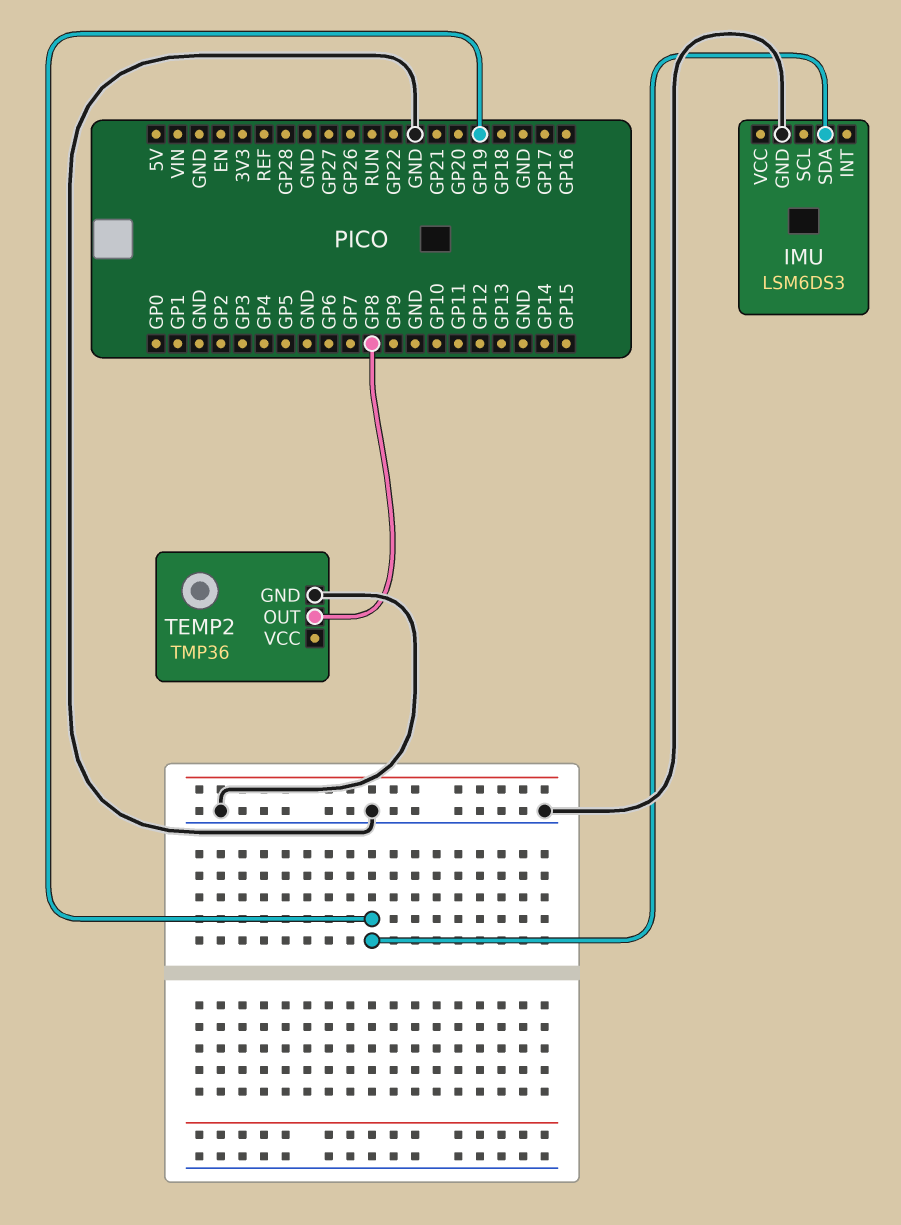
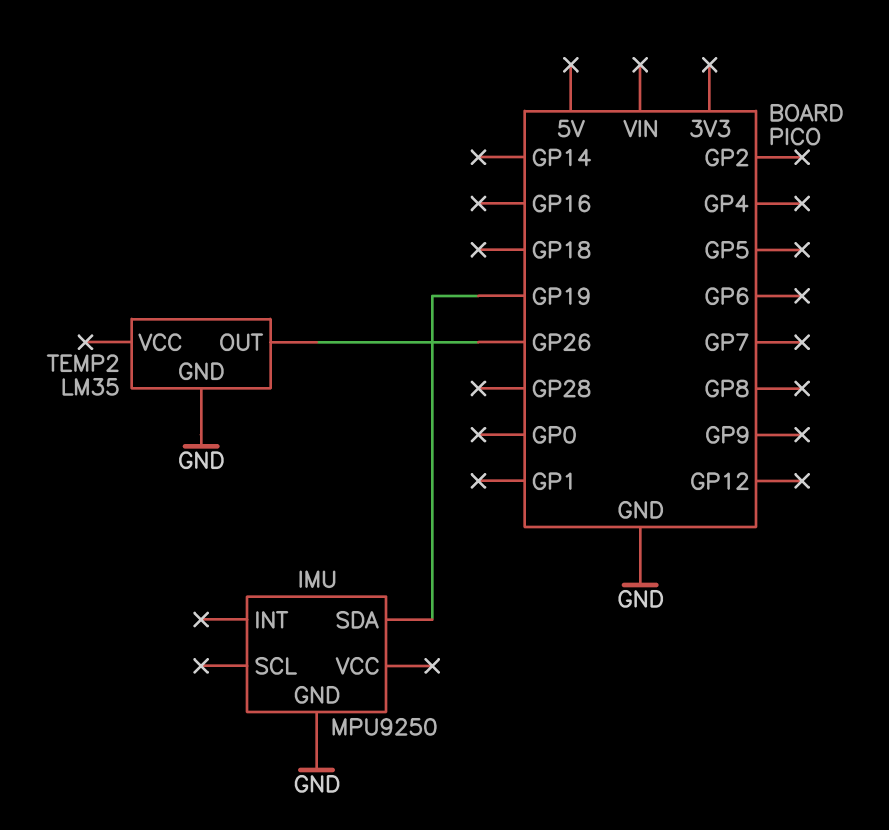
IMU: LSM6DS3 -> MPU9250
TEMP2: TMP36 -> LM35
TEMP2 pin OUT: GP8 -> GP26

